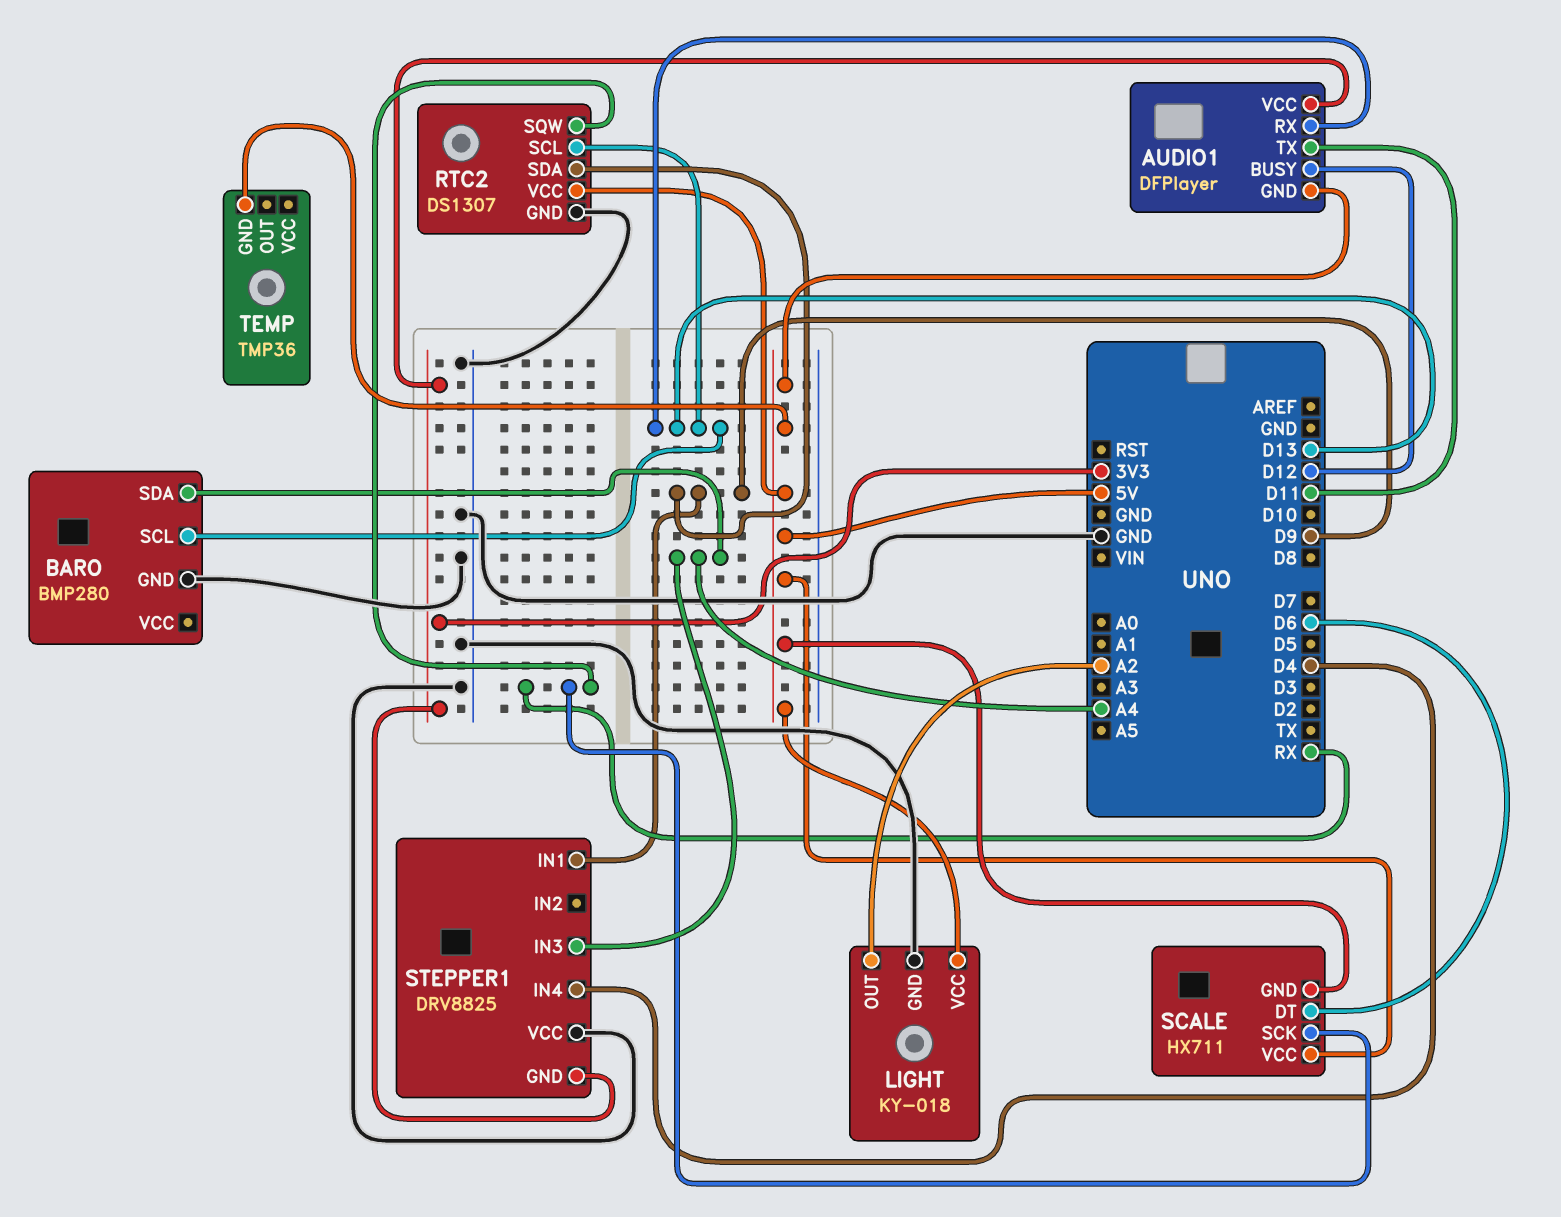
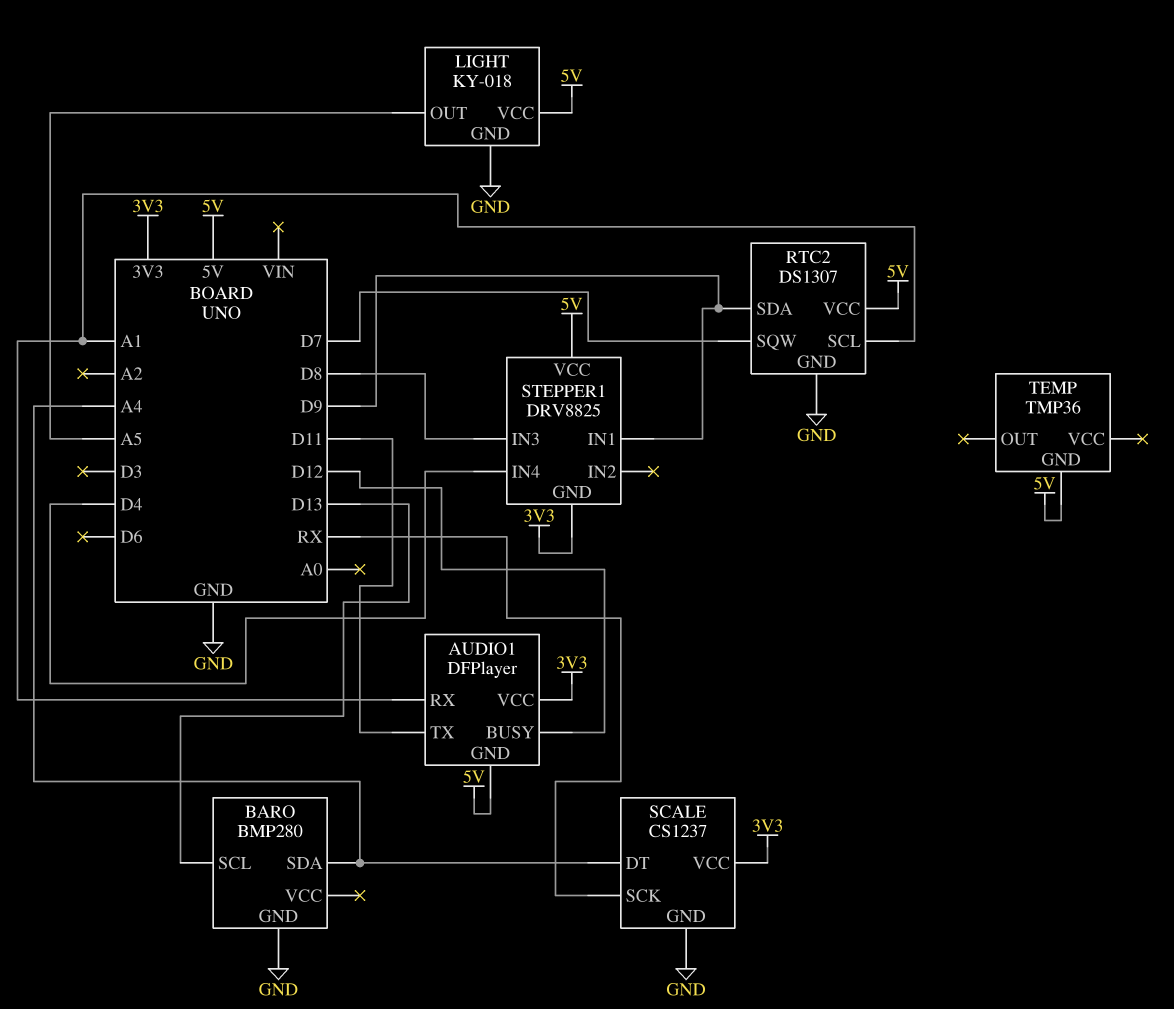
AUDIO1 pin RX: D13 -> A1
LIGHT pin OUT: A2 -> A5
RTC2 pin SCL: D13 -> A1
RTC2 pin SQW: RX -> D7
SCALE: HX711 -> CS1237
SCALE pin DT: D6 -> A4
SCALE pin GND: 5V -> GND
SCALE pin VCC: 5V -> 3V3
STEPPER1 pin IN3: A4 -> D8
STEPPER1 pin VCC: GND -> 5V

